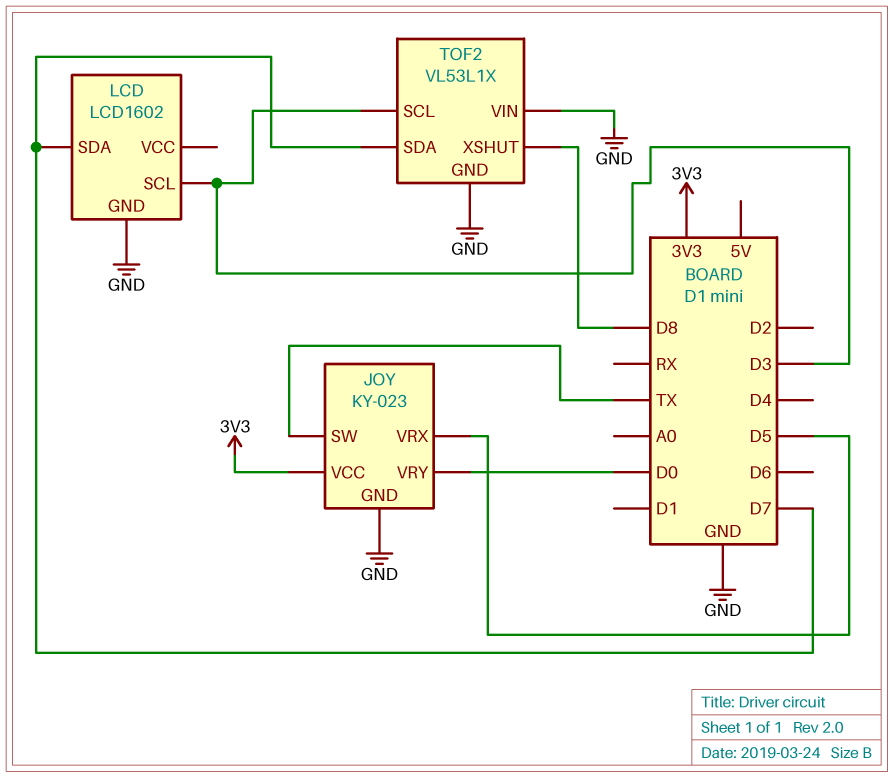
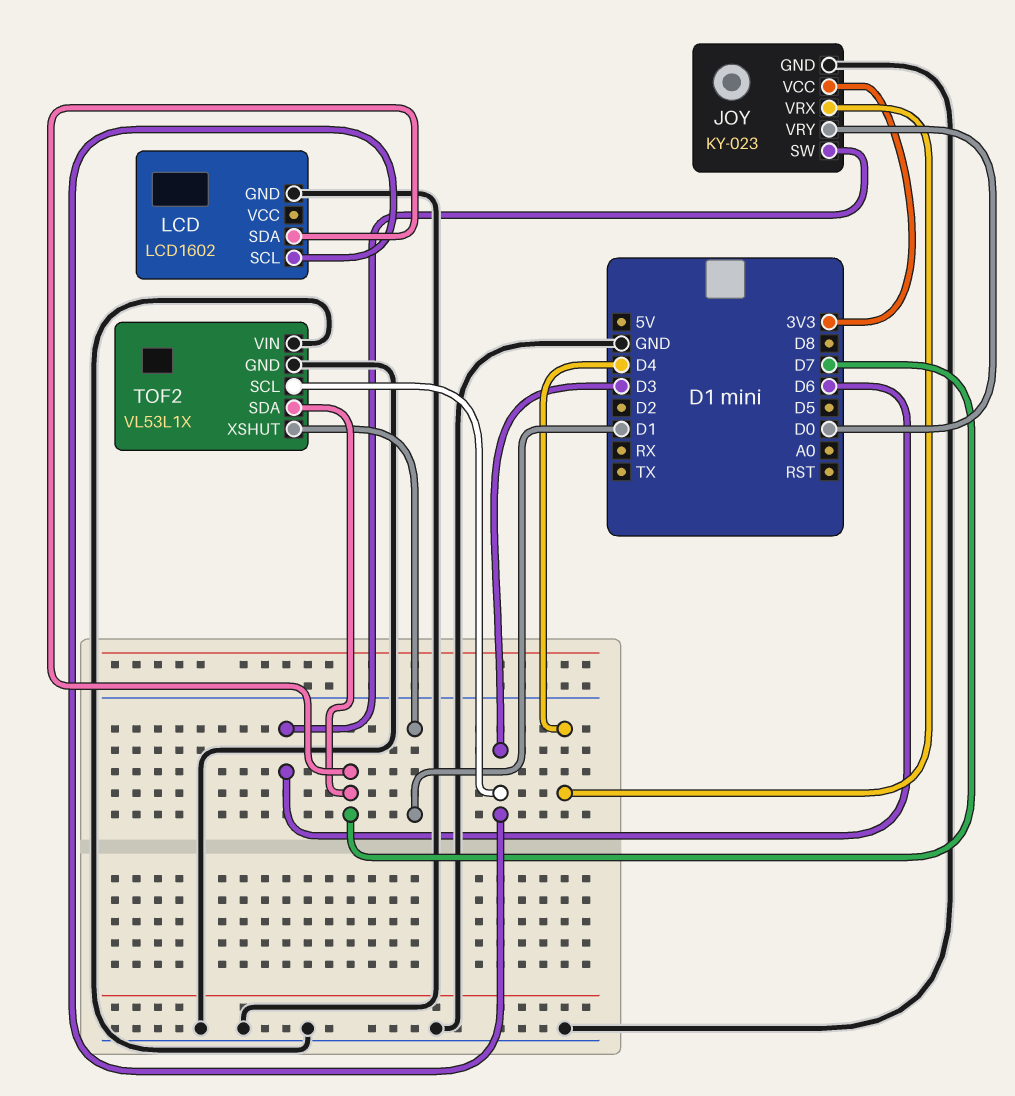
JOY pin SW: TX -> D6
JOY pin VRX: D5 -> D4
TOF2 pin XSHUT: D8 -> D1

